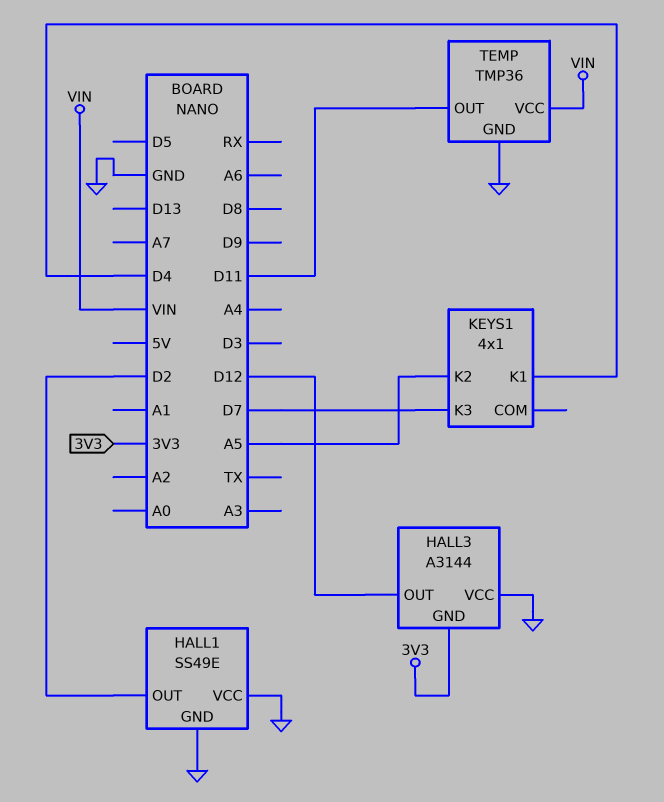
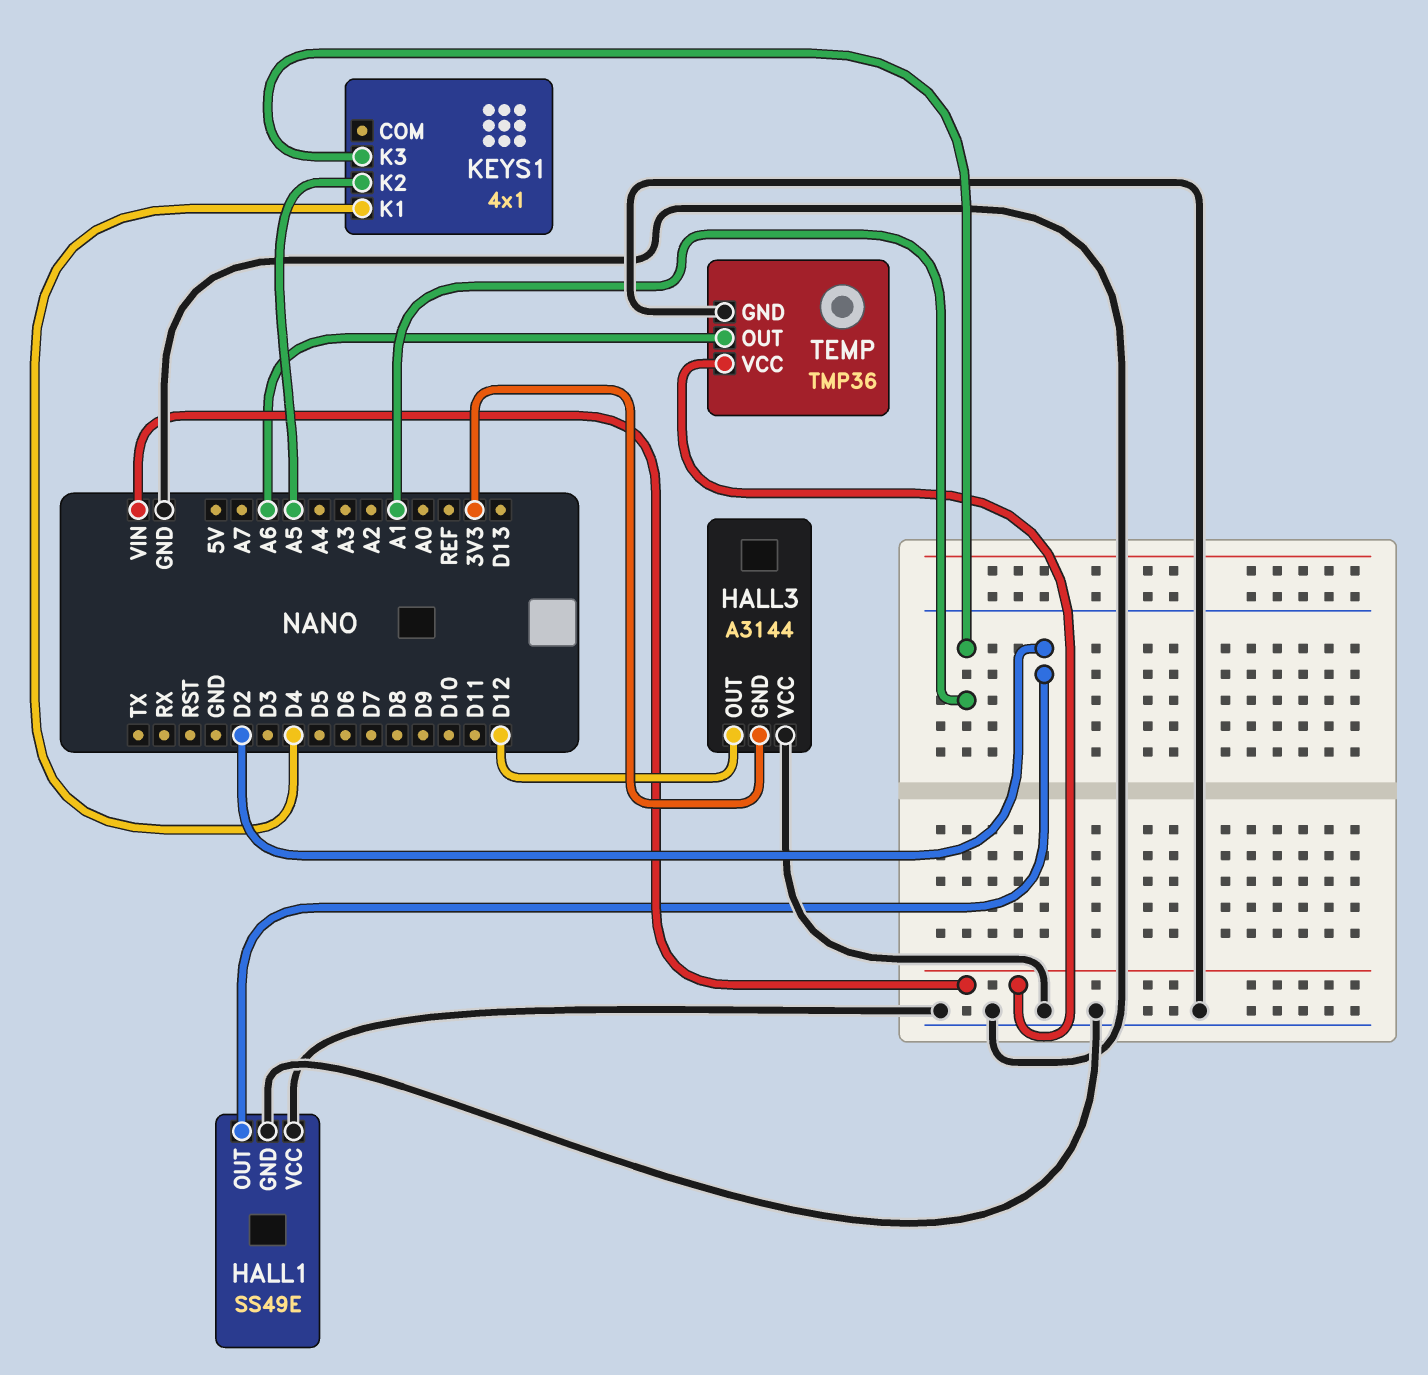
KEYS1 pin K3: D7 -> A1
TEMP pin OUT: D11 -> A6

